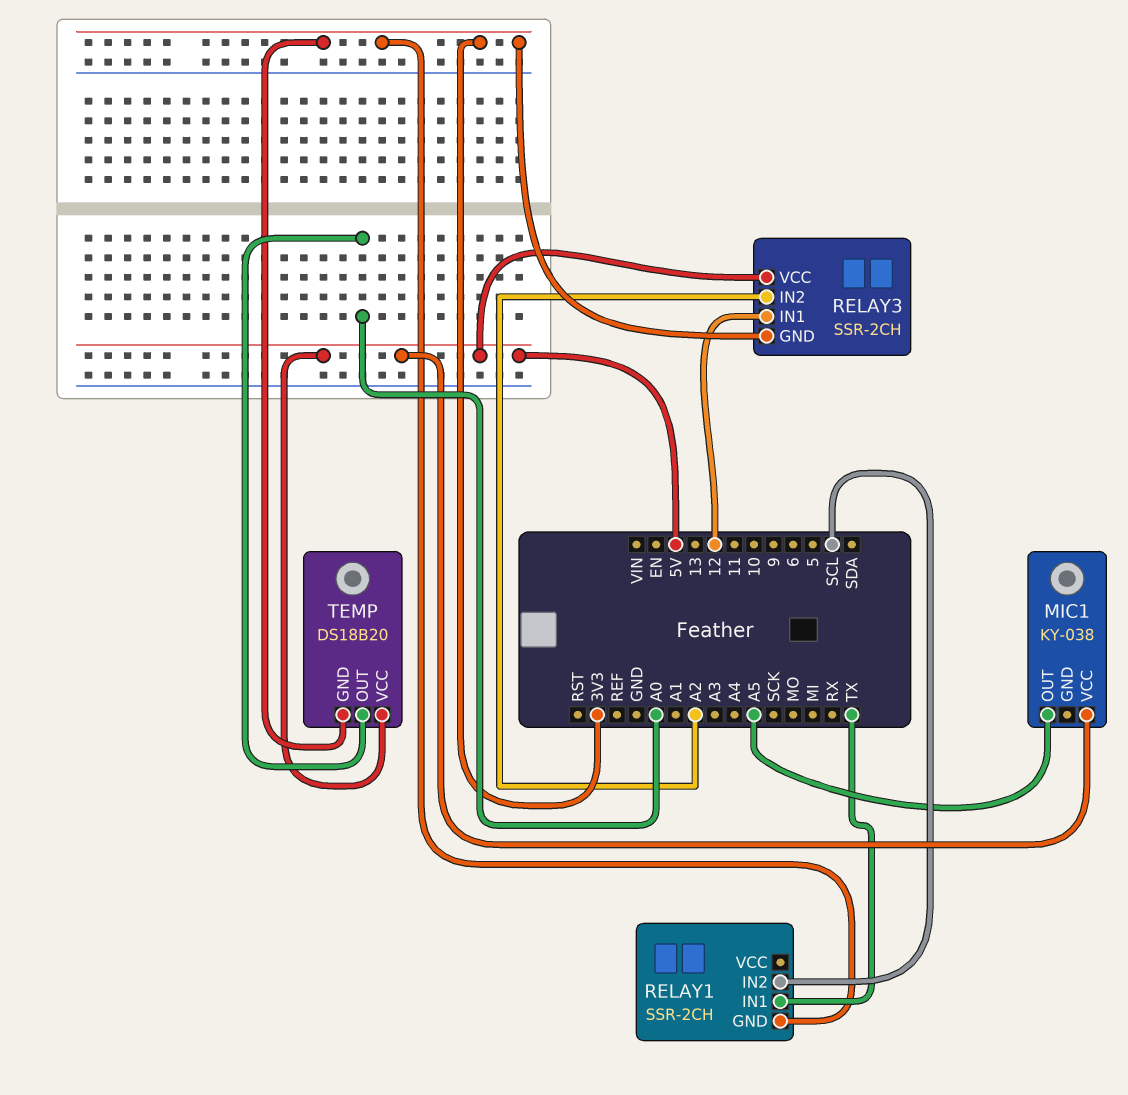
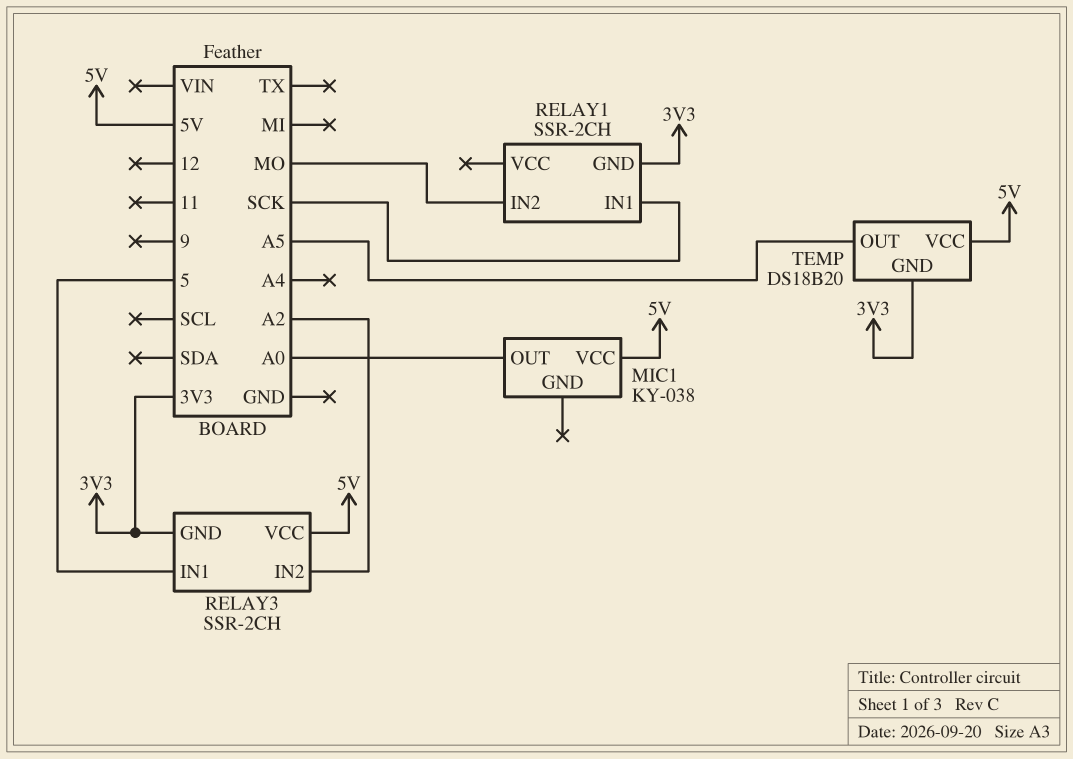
MIC1 pin OUT: A5 -> A0
RELAY1 pin IN1: TX -> SCK
RELAY1 pin IN2: SCL -> MO
RELAY3 pin IN1: 12 -> 5
TEMP pin OUT: A0 -> A5

